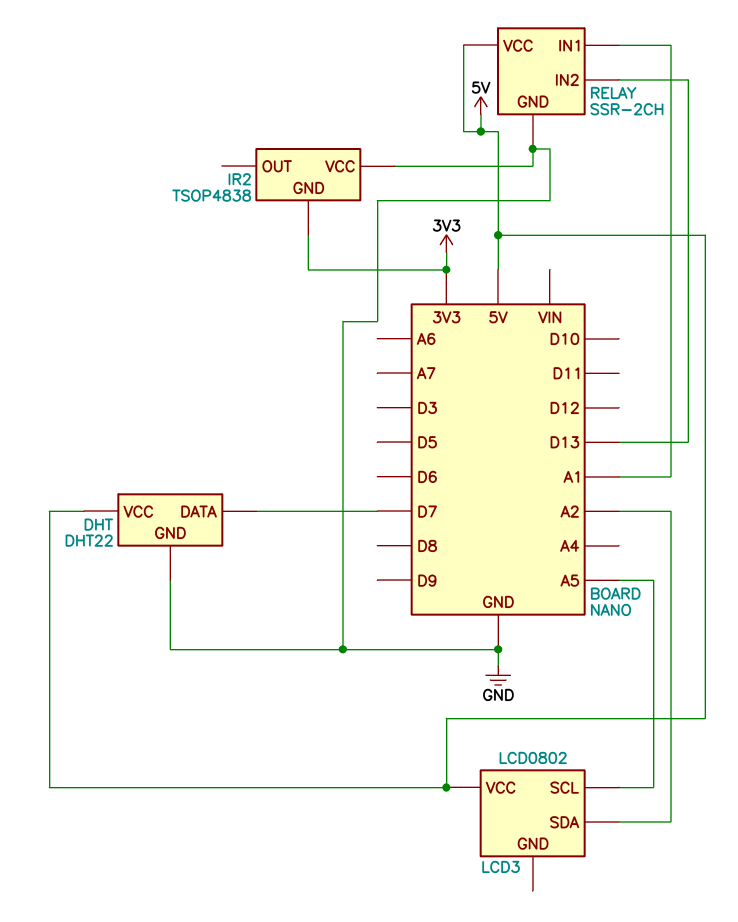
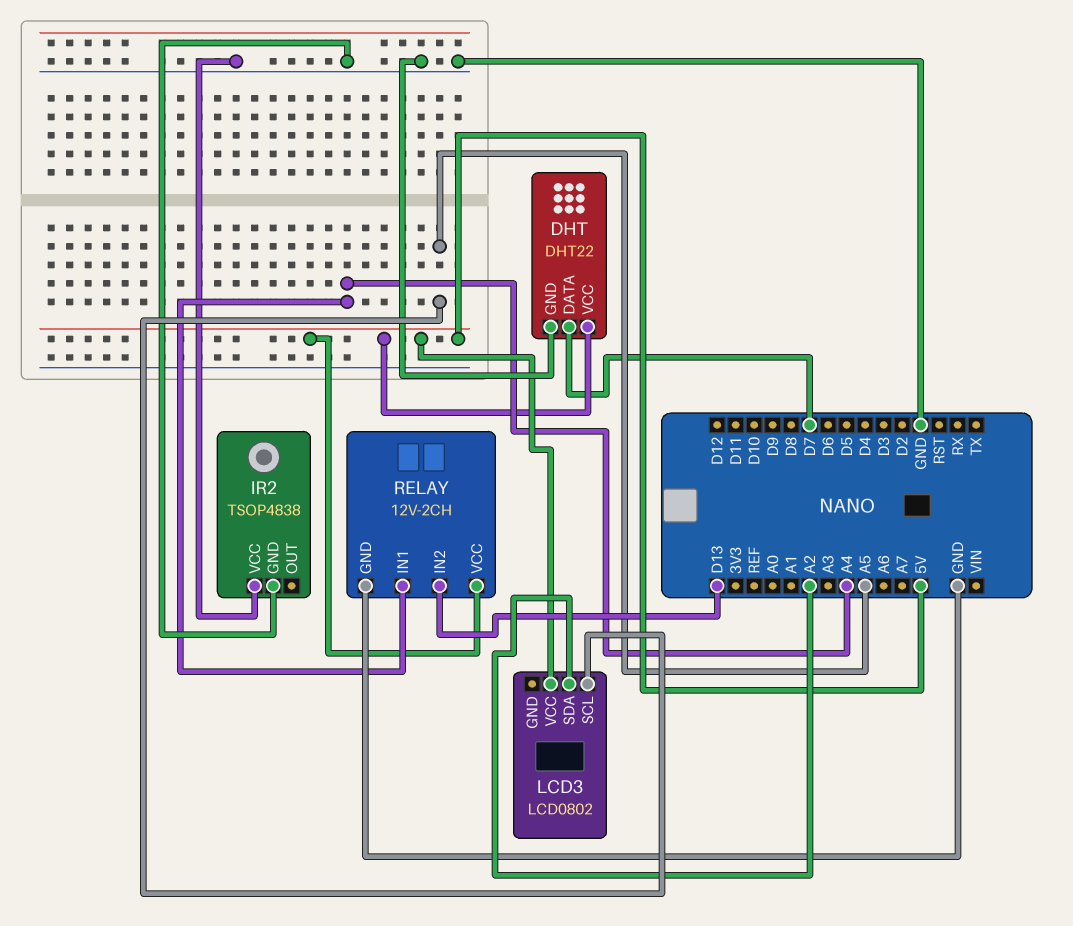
IR2 pin GND: 3V3 -> GND
RELAY: SSR-2CH -> 12V-2CH
RELAY pin IN1: A1 -> A4

